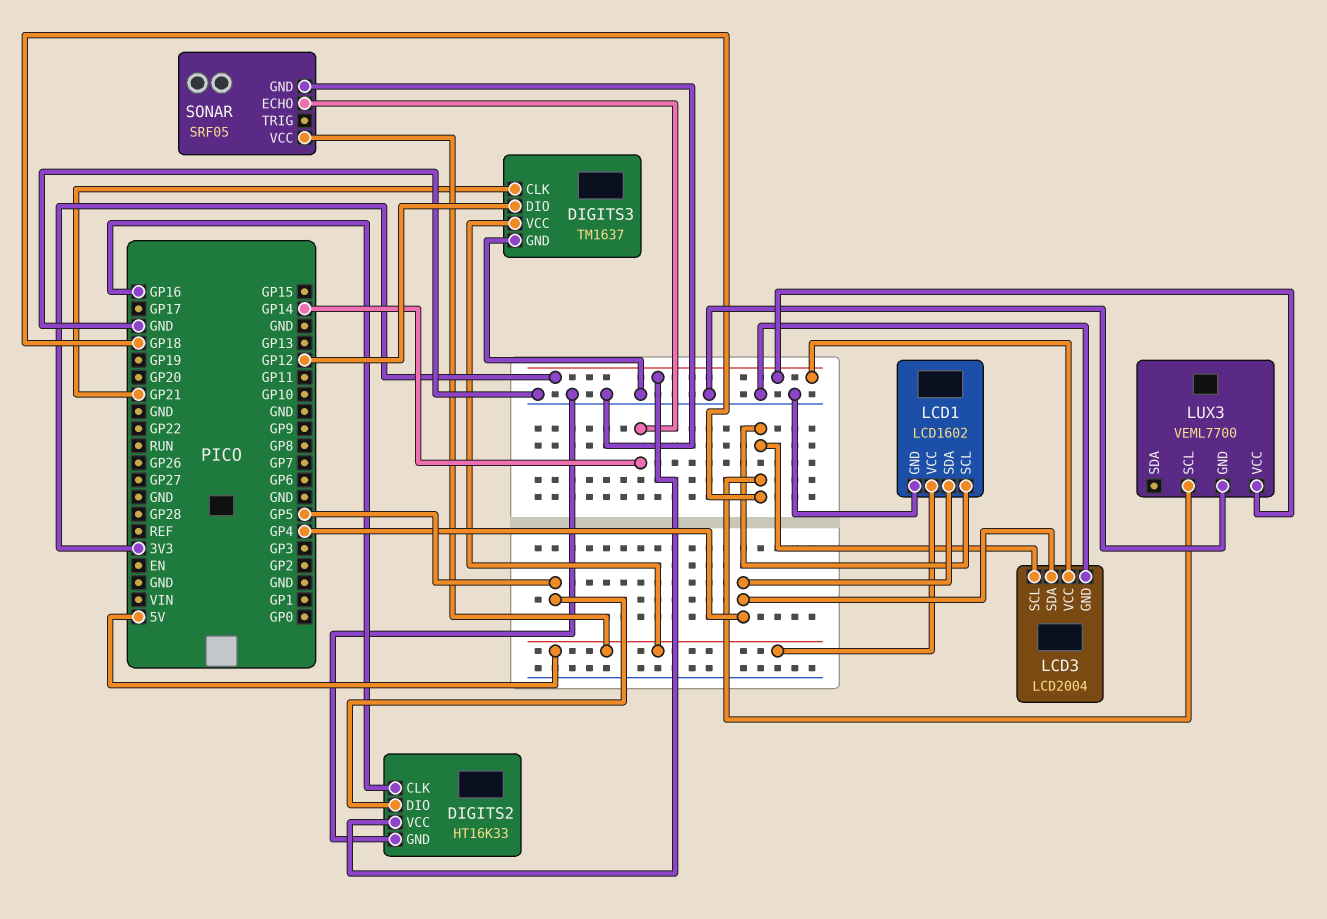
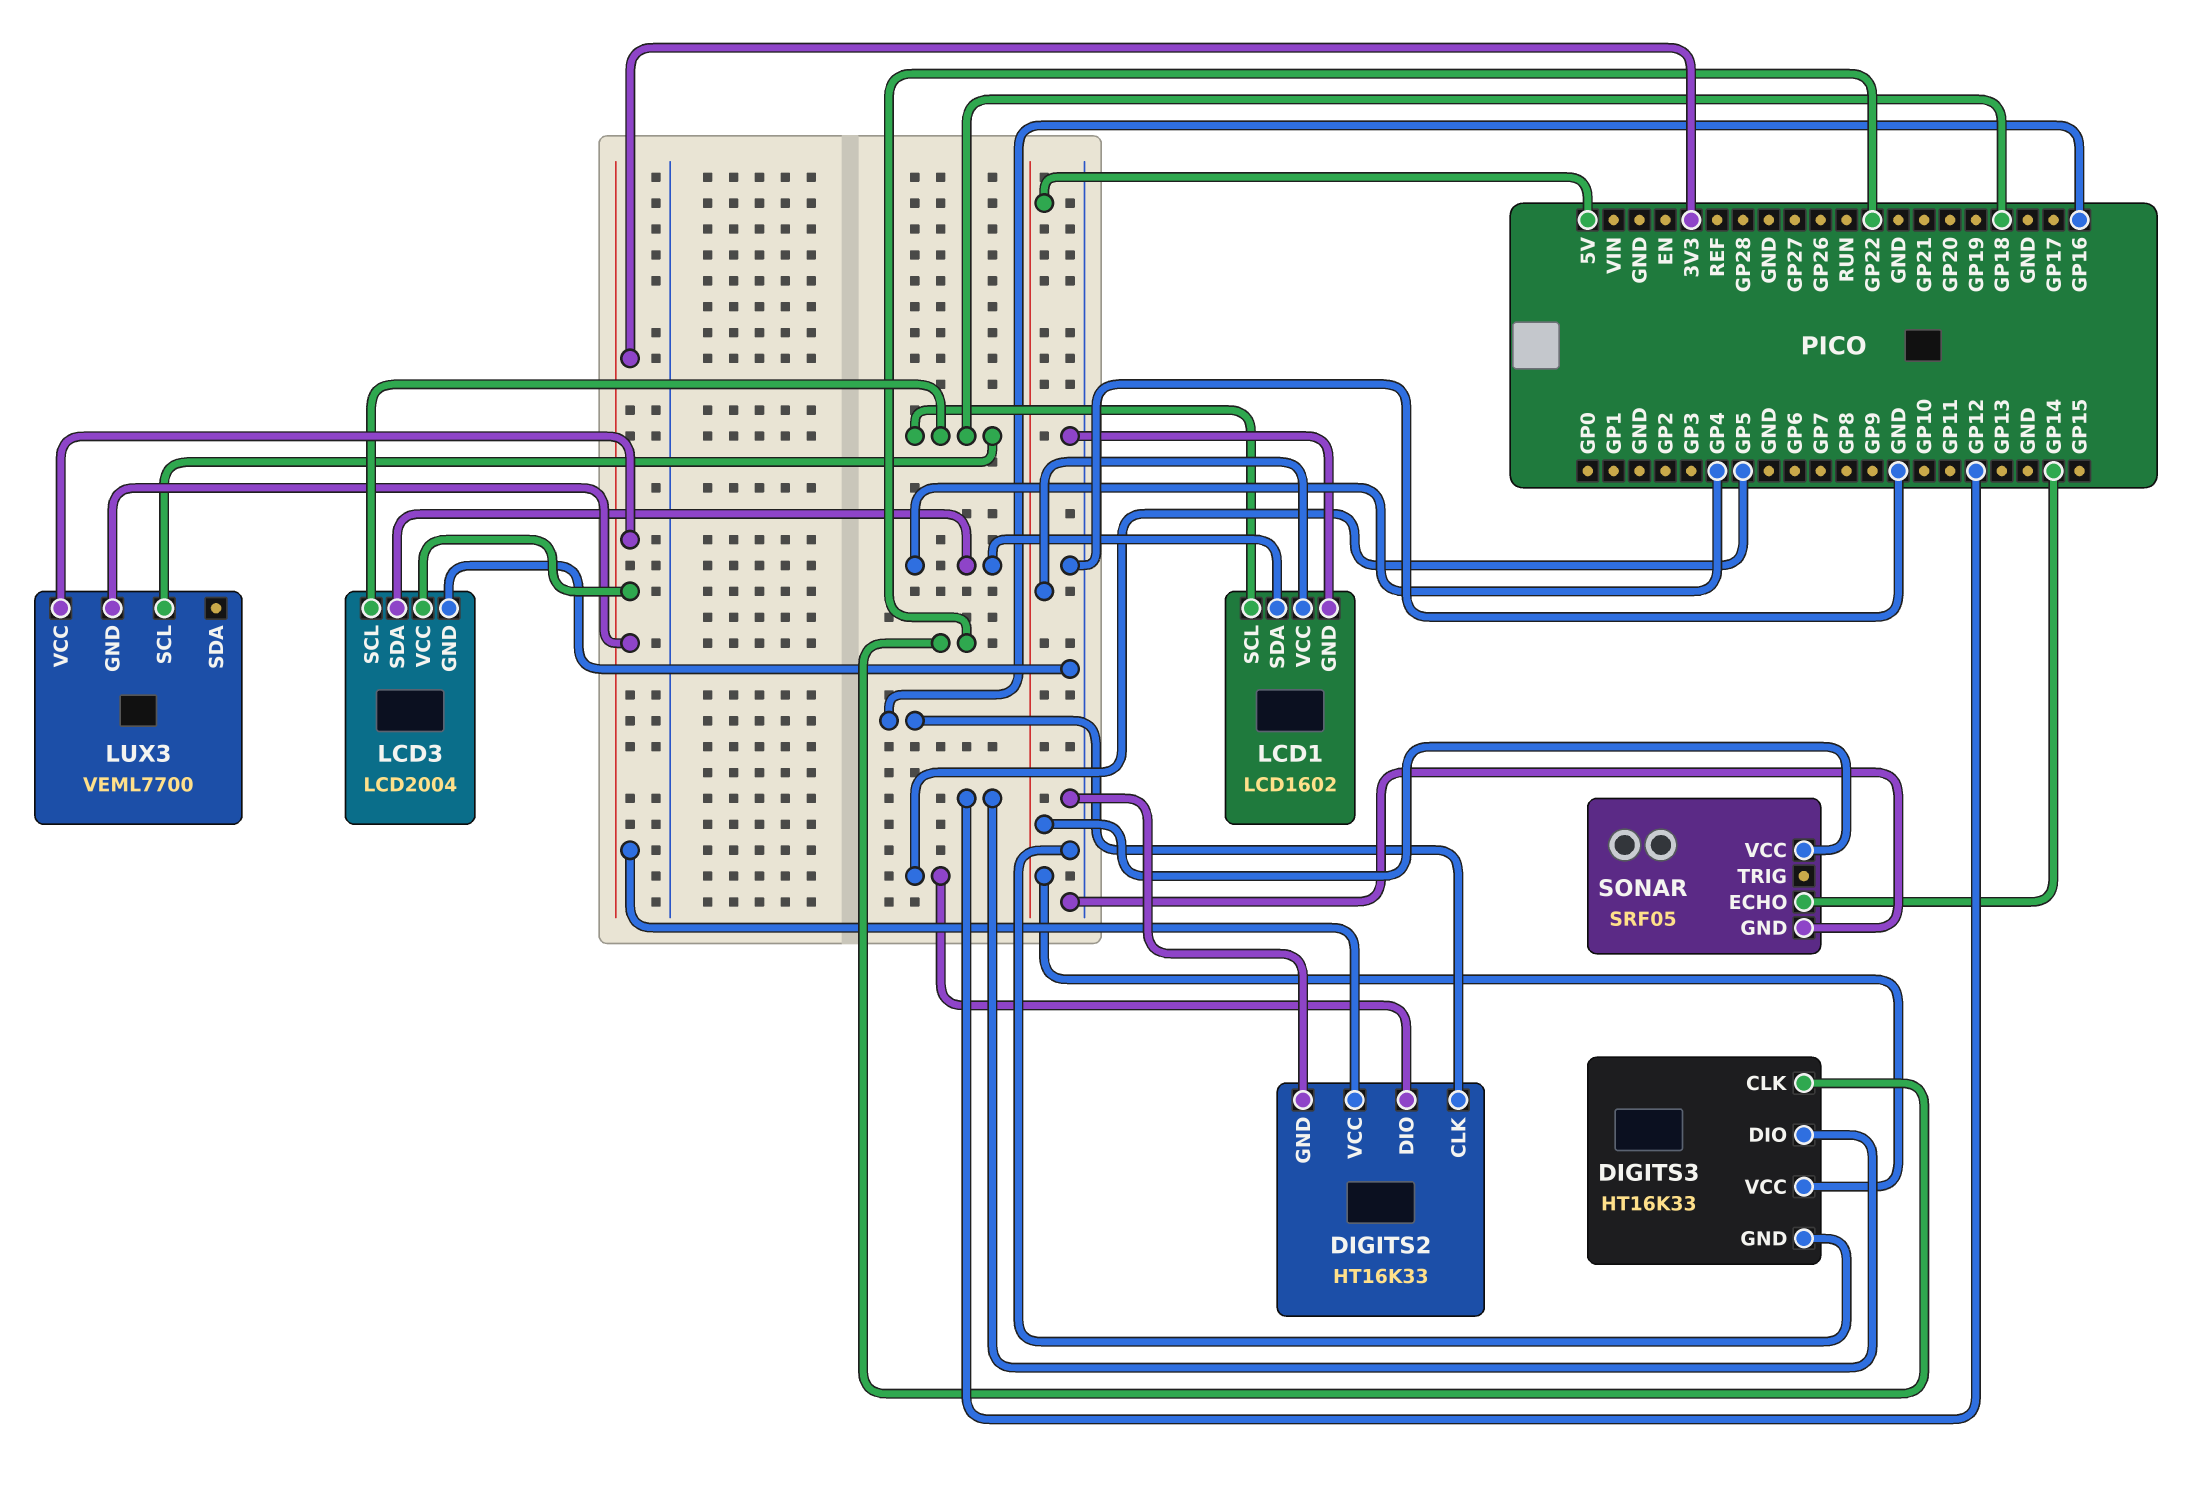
DIGITS3: TM1637 -> HT16K33
DIGITS3 pin CLK: GP21 -> GP22
LUX3 pin GND: GND -> 3V3

